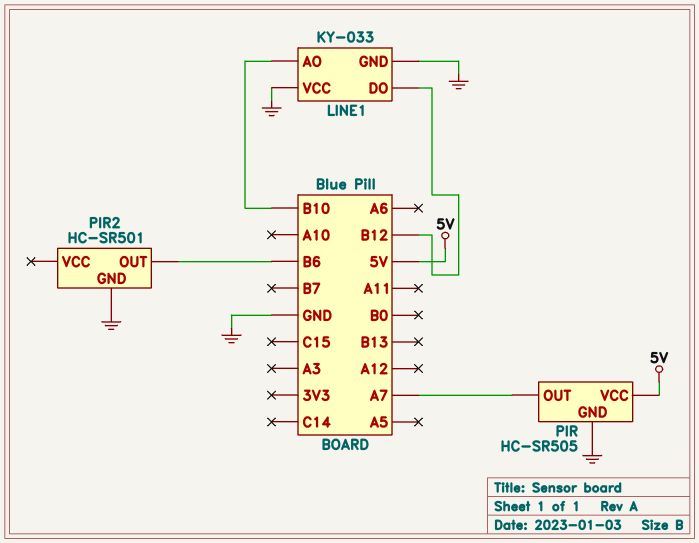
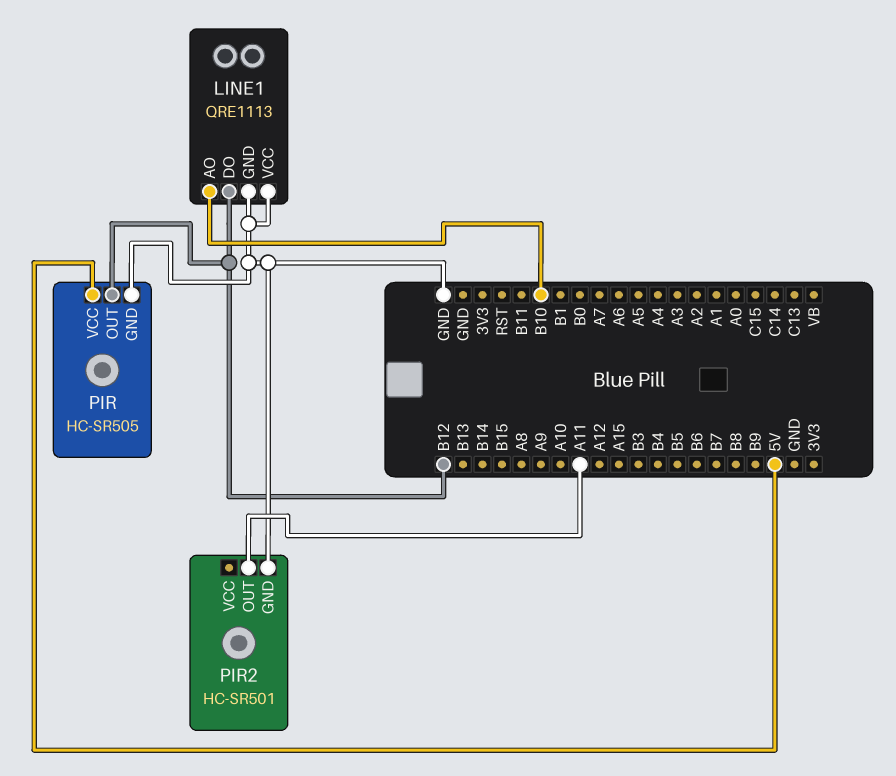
LINE1: KY-033 -> QRE1113
PIR pin OUT: A7 -> B12
PIR2 pin OUT: B6 -> A11

